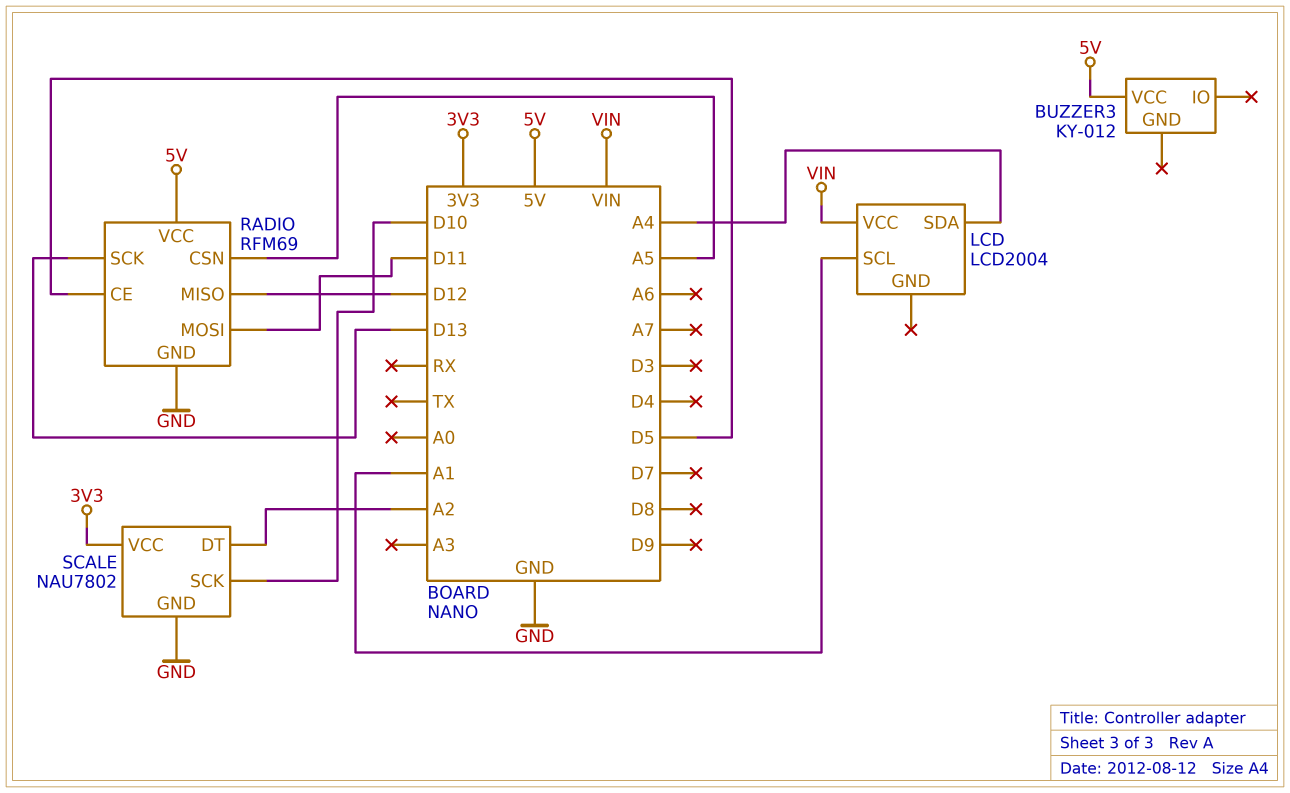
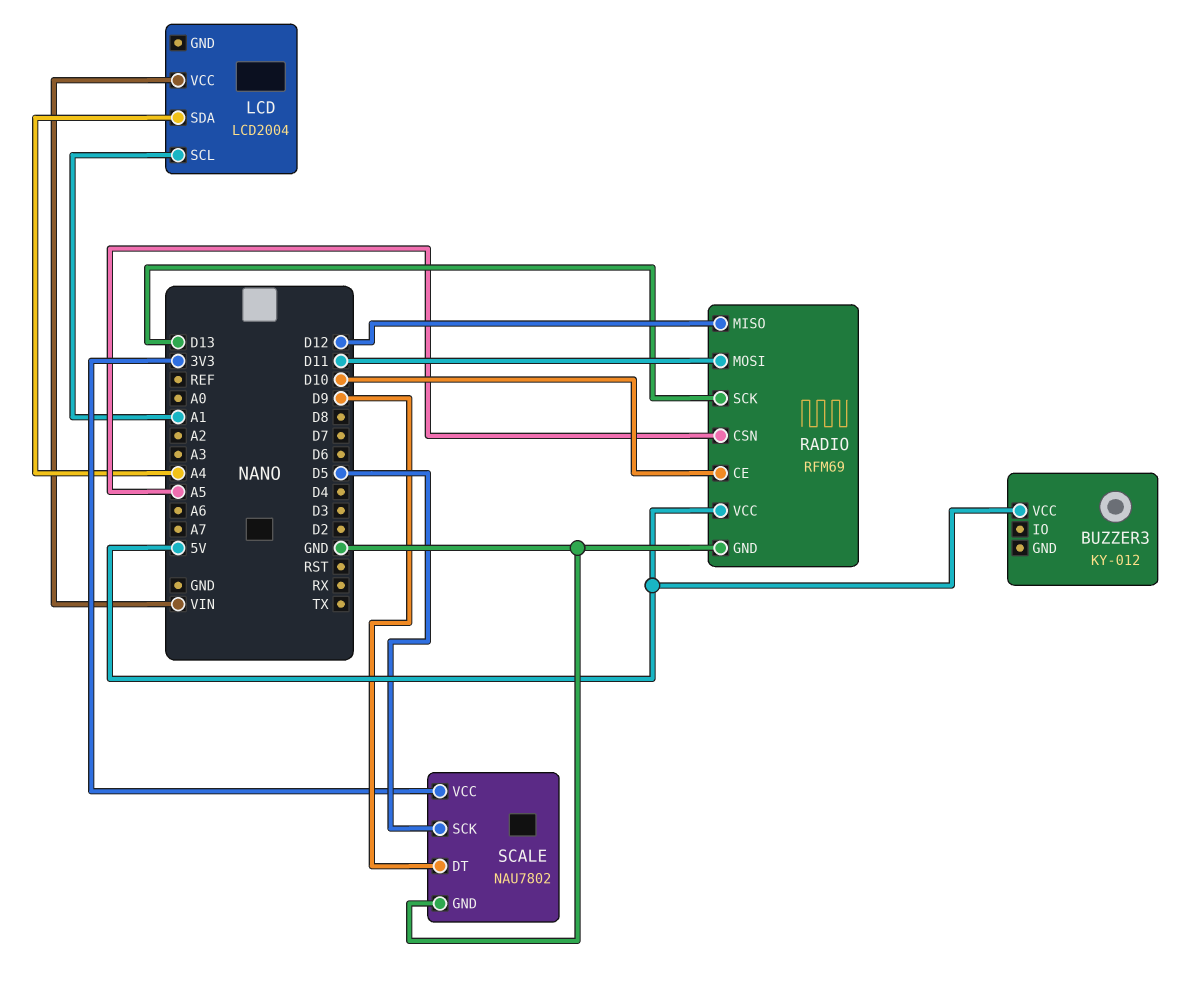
RADIO pin CE: D5 -> D10
SCALE pin DT: A2 -> D9
SCALE pin SCK: D10 -> D5

